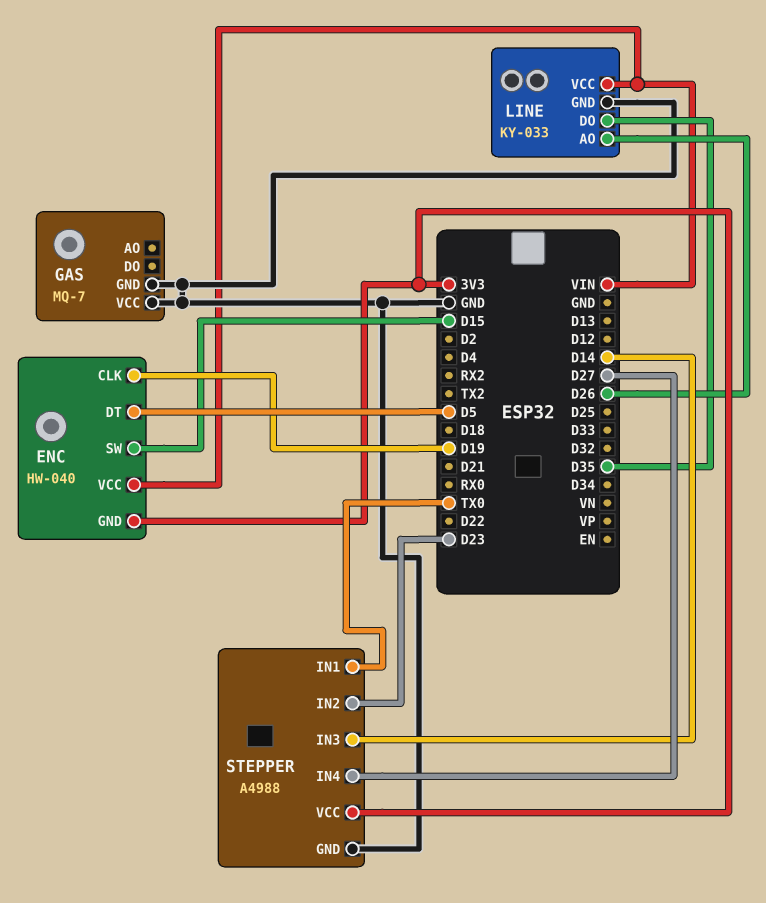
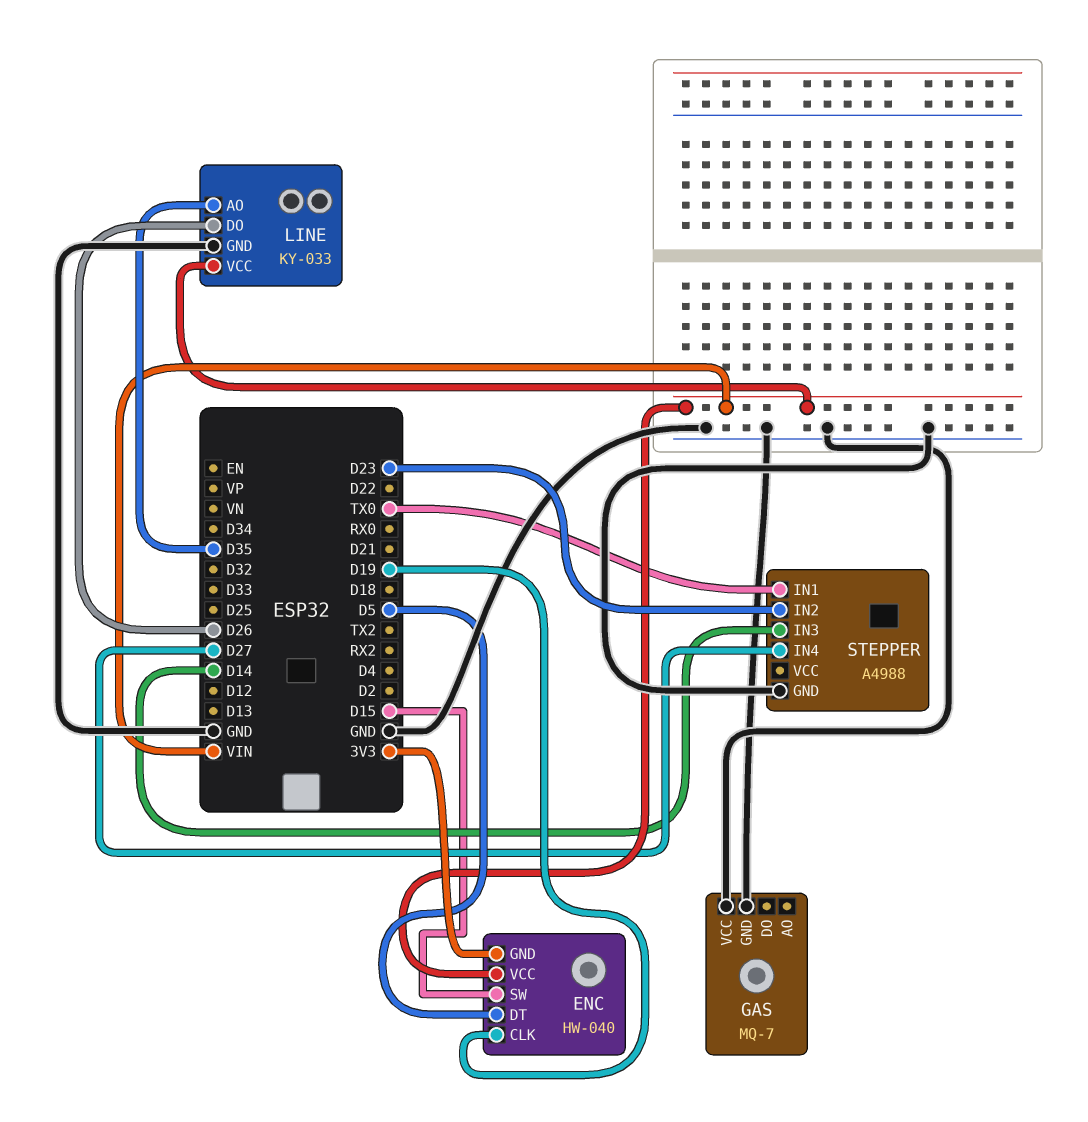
LINE pin AO: D26 -> D35
LINE pin DO: D35 -> D26
STEPPER pin VCC: 3V3 -> none

